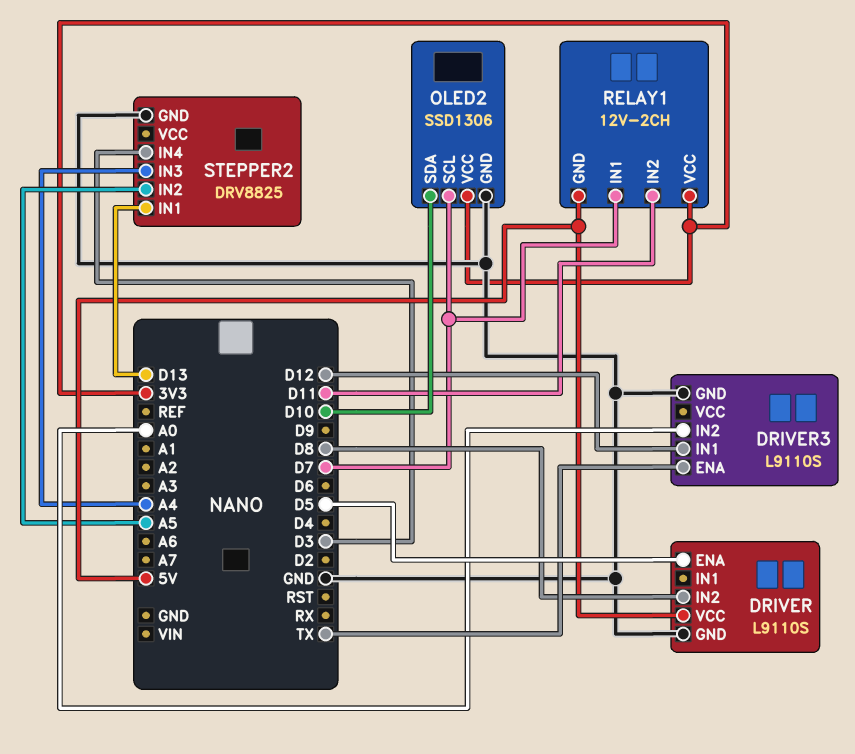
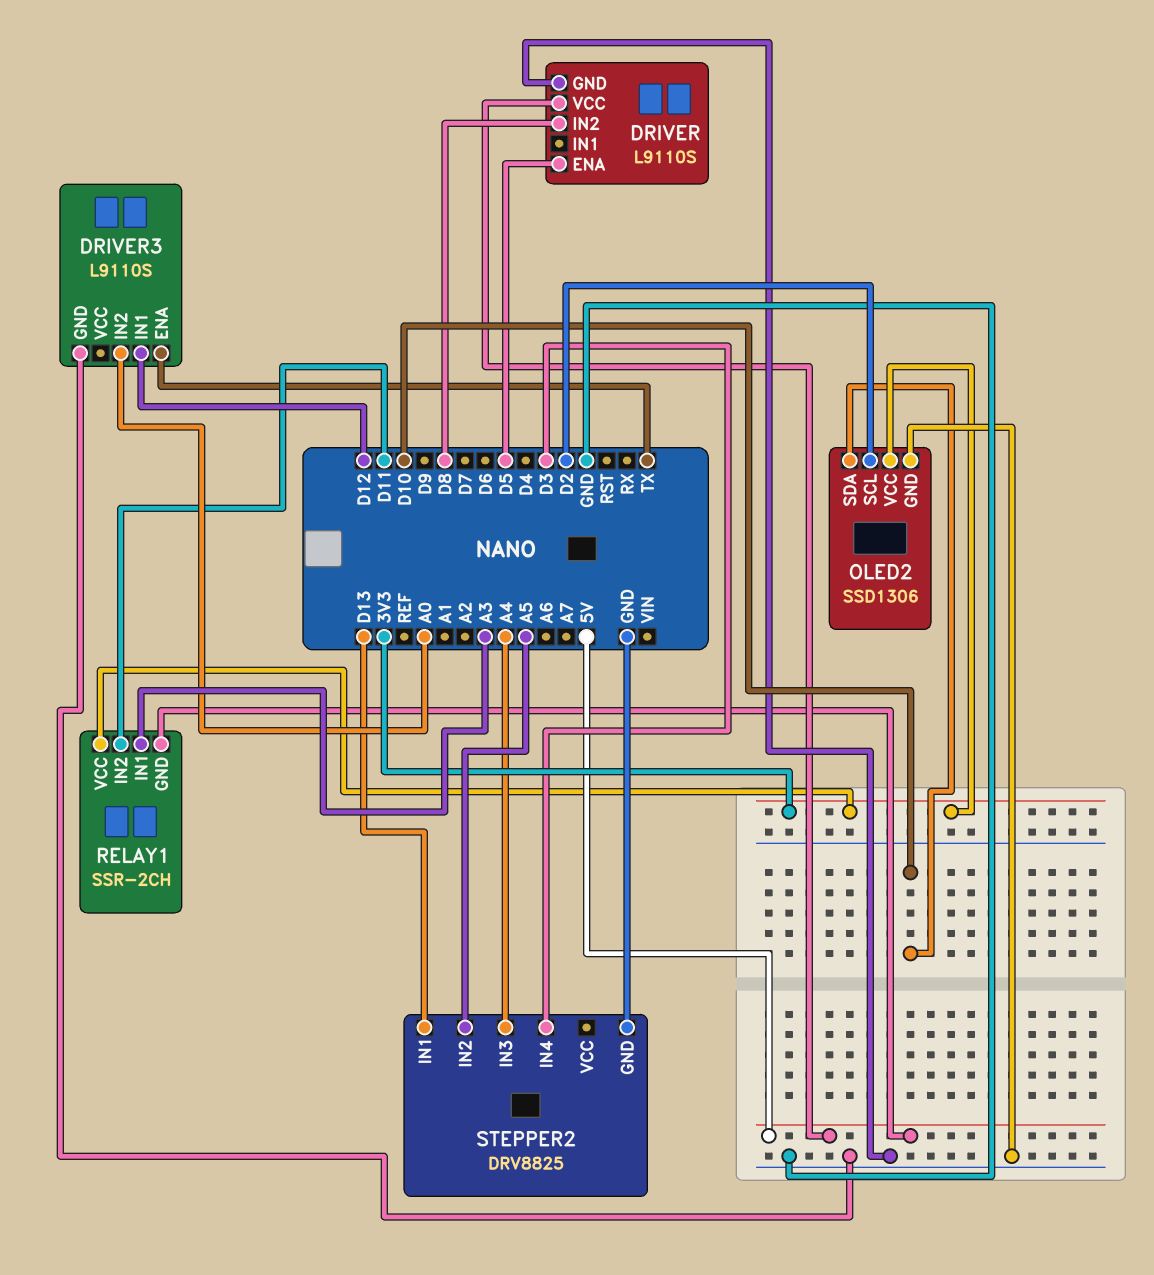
OLED2 pin SCL: D7 -> D2
RELAY1: 12V-2CH -> SSR-2CH
RELAY1 pin IN1: D7 -> A3

